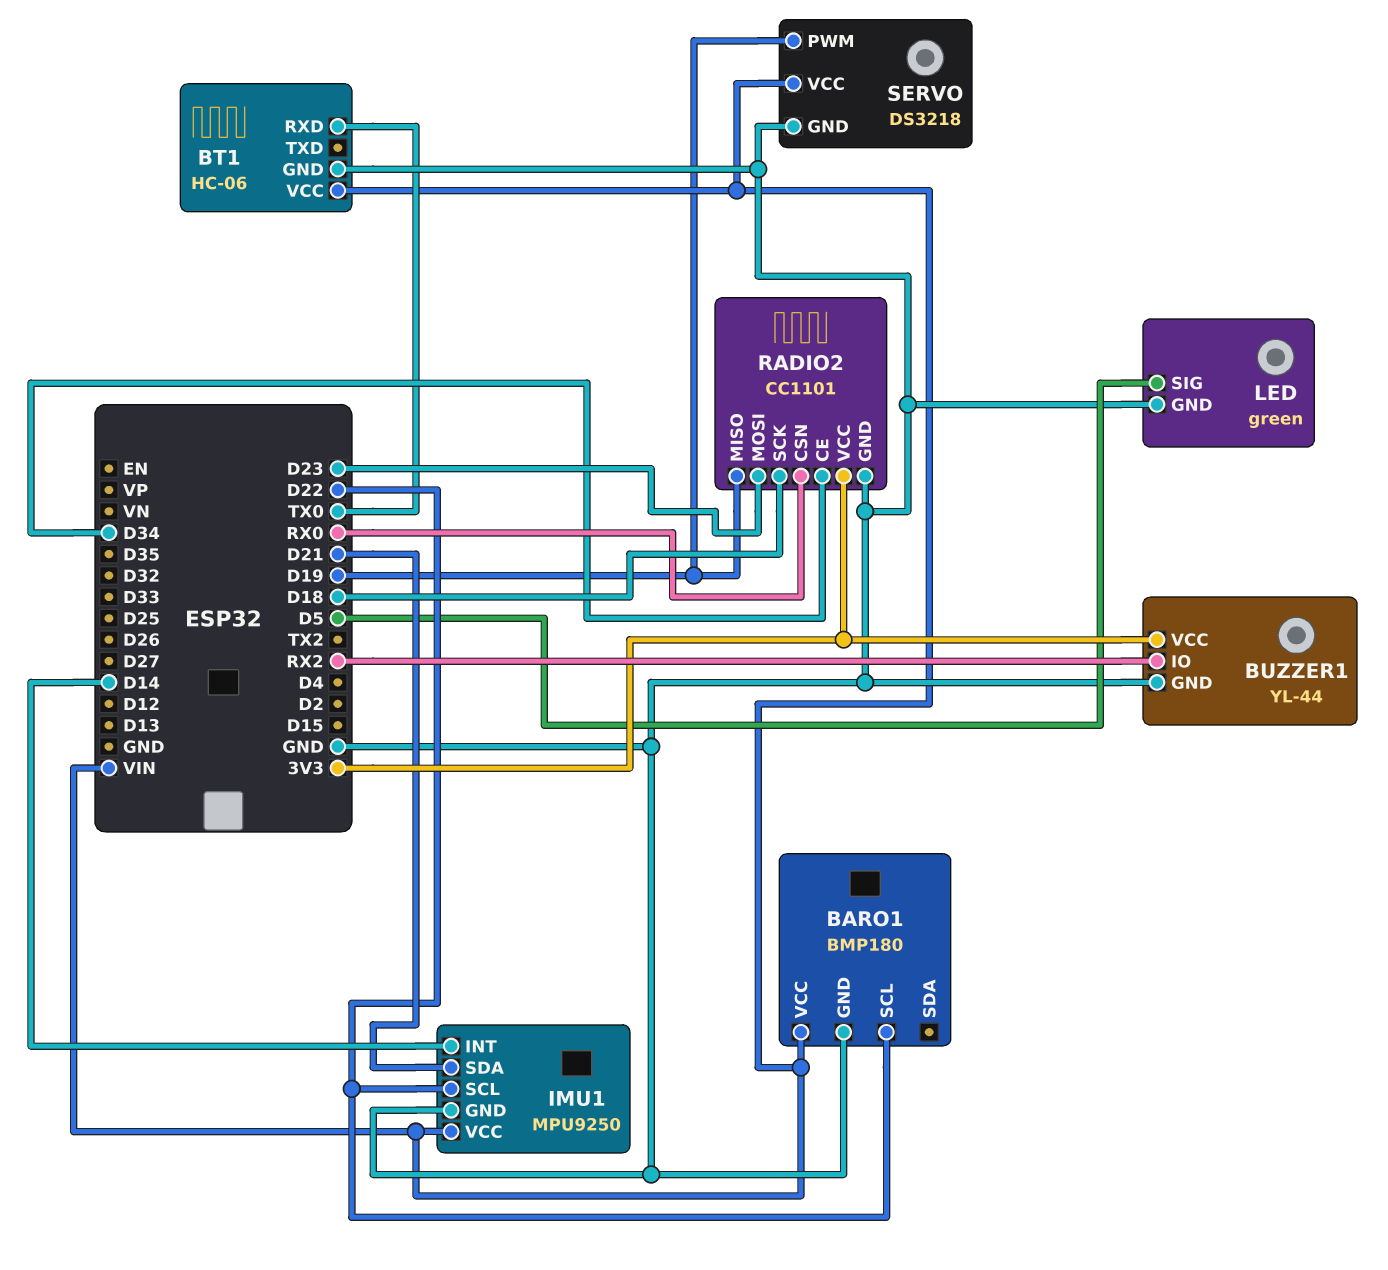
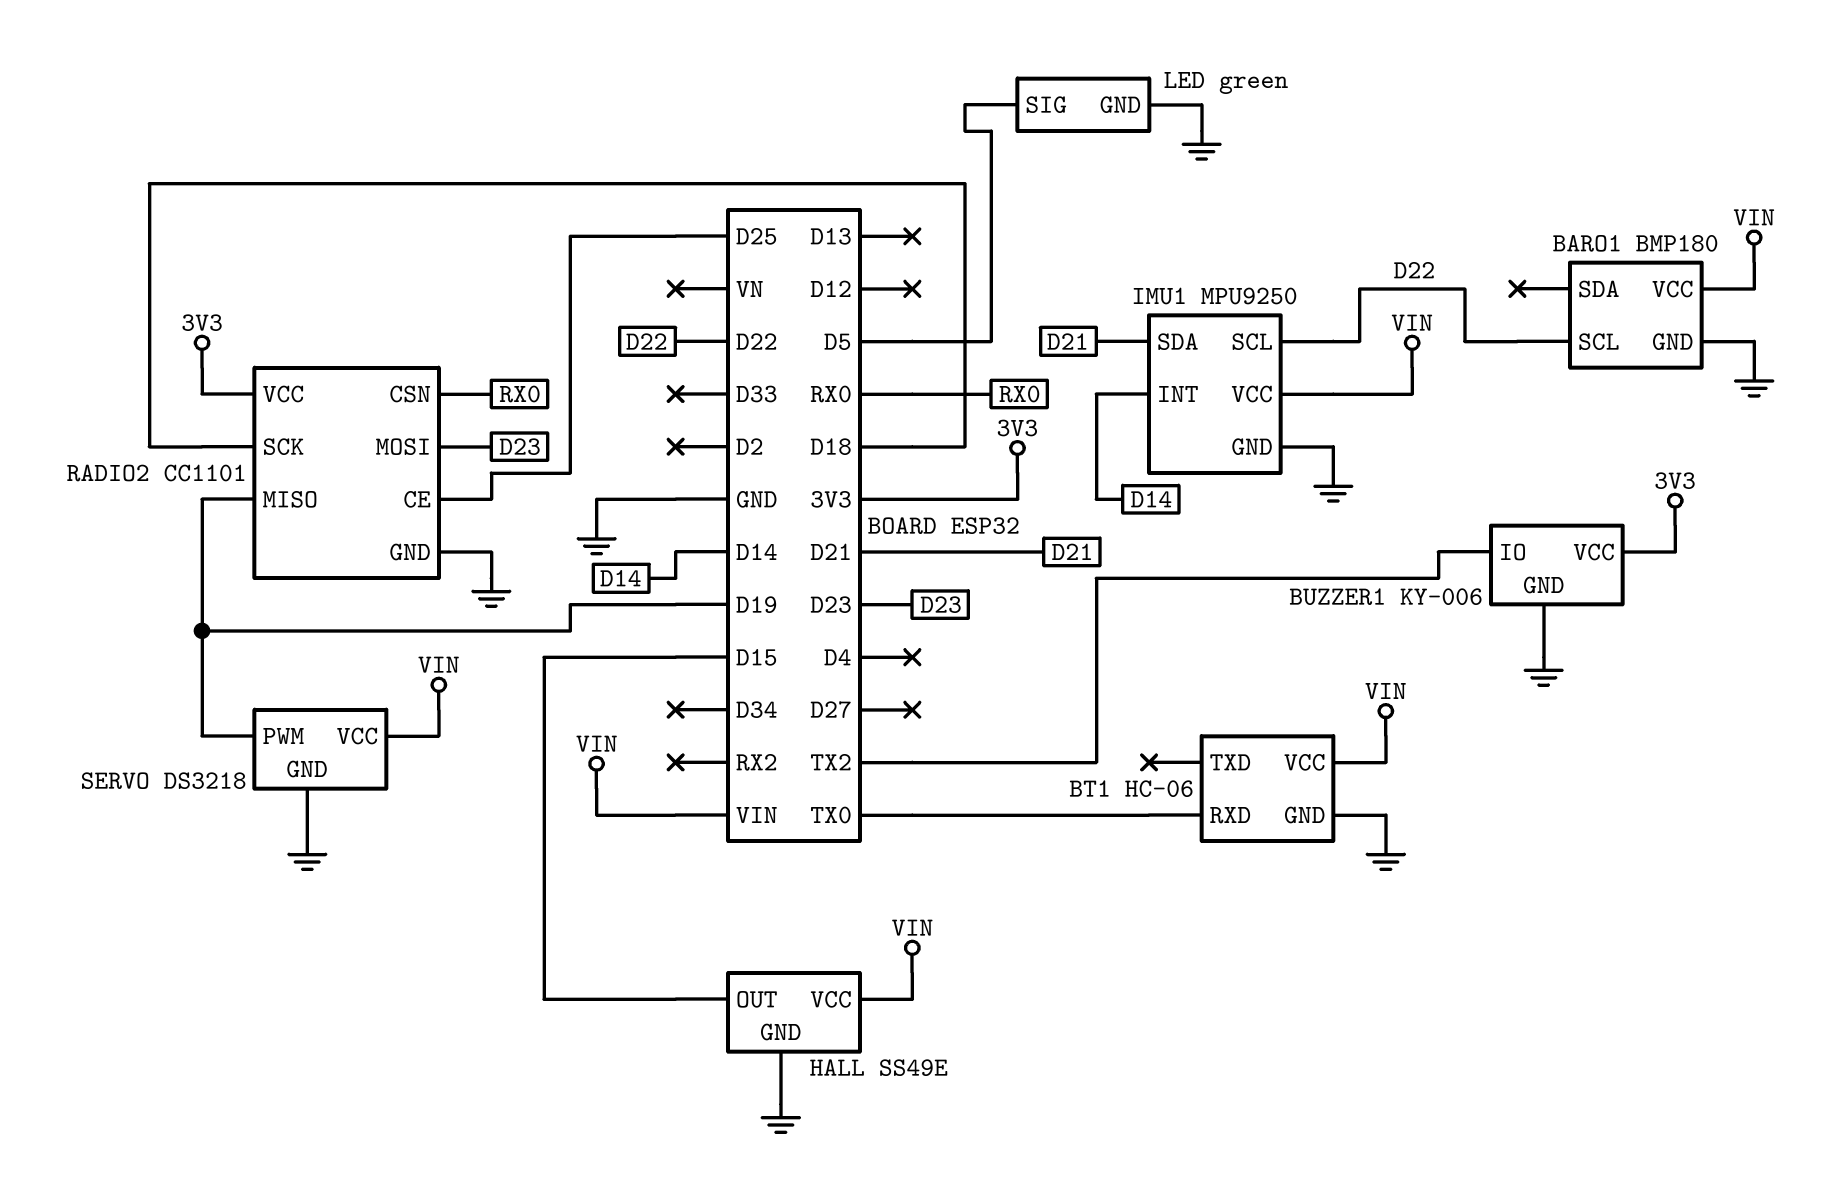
BUZZER1: YL-44 -> KY-006
BUZZER1 pin IO: RX2 -> TX2
HALL: none -> SS49E
HALL pin GND: none -> GND
HALL pin OUT: none -> D15
HALL pin VCC: none -> VIN
RADIO2 pin CE: D34 -> D25

